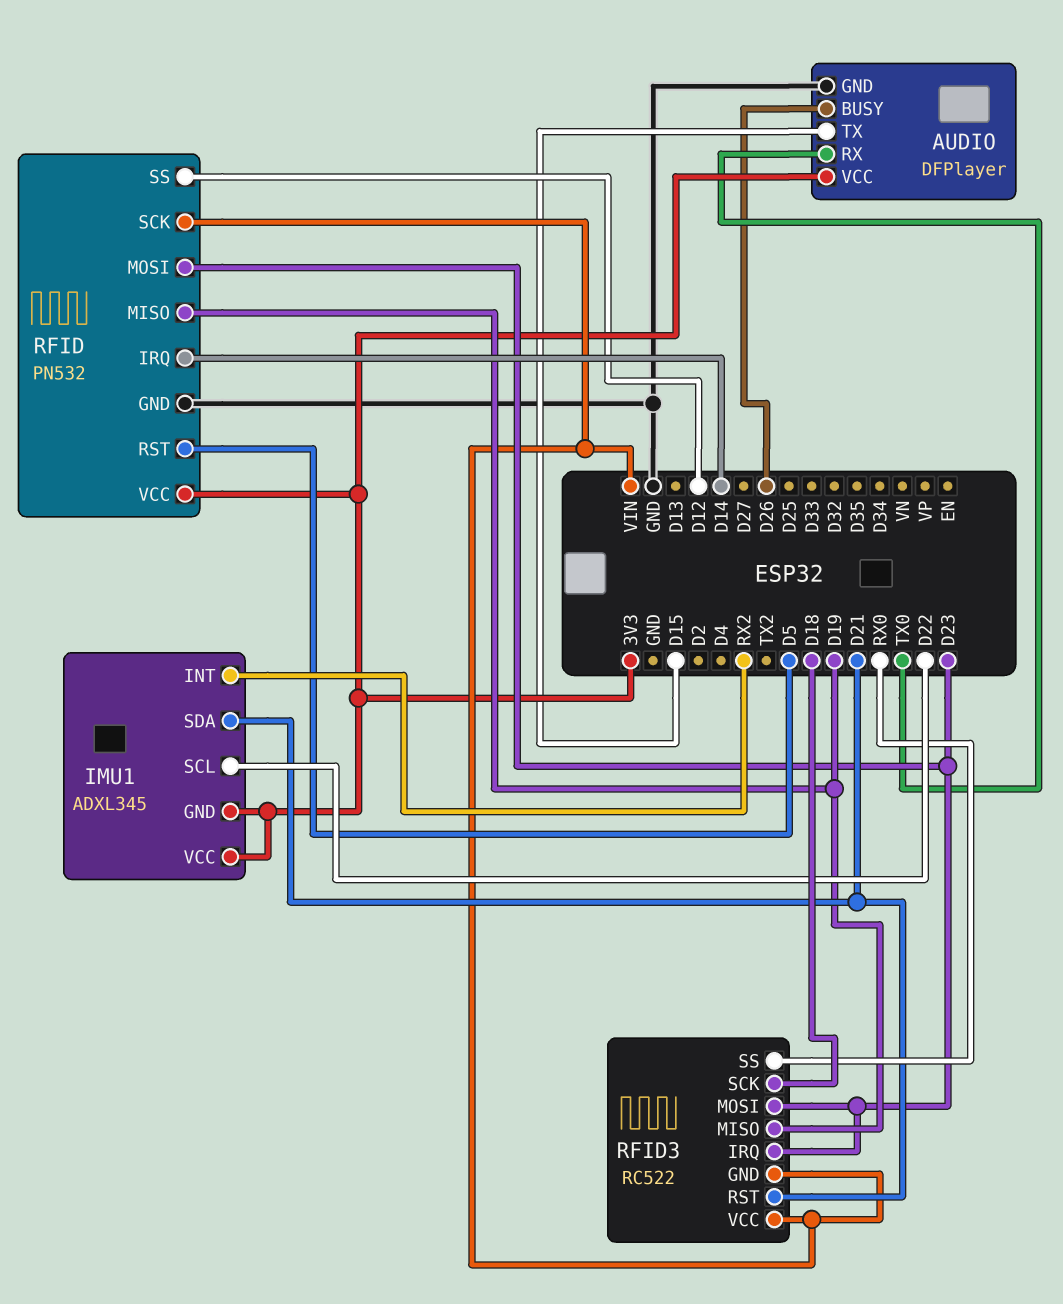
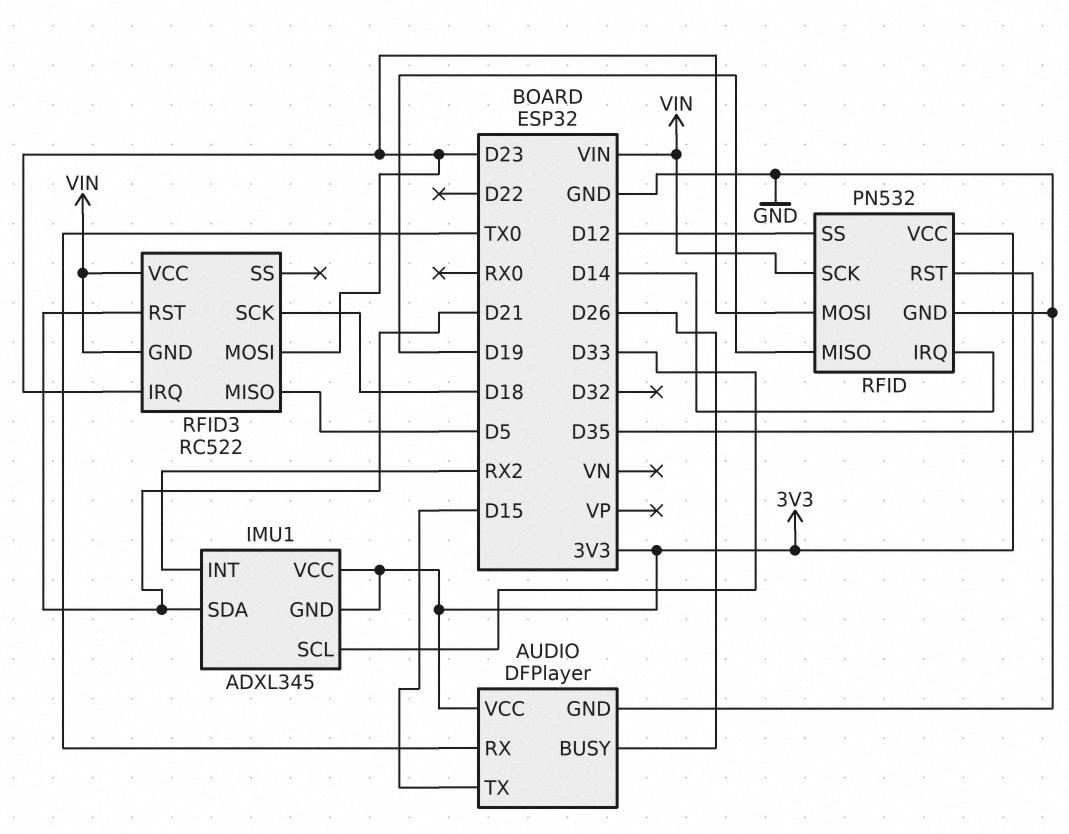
IMU1 pin SCL: D22 -> D33
RFID pin RST: D5 -> D35
RFID3 pin MISO: D19 -> D5
RFID3 pin SS: RX0 -> none

